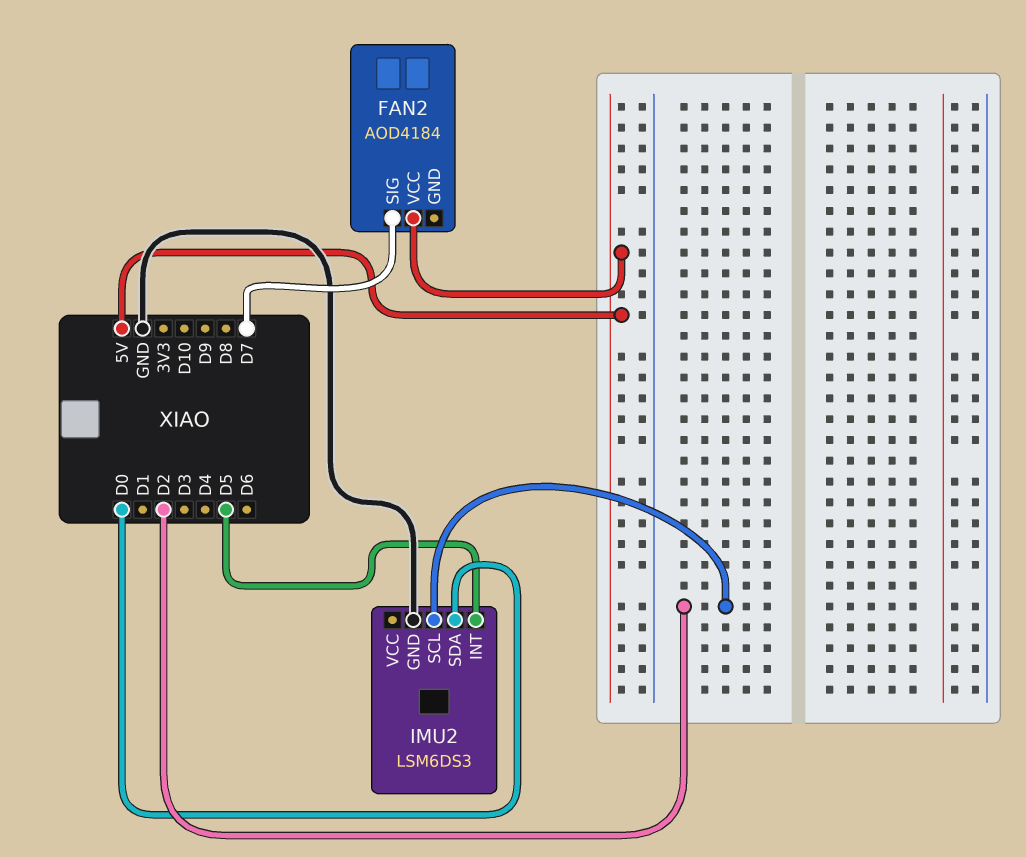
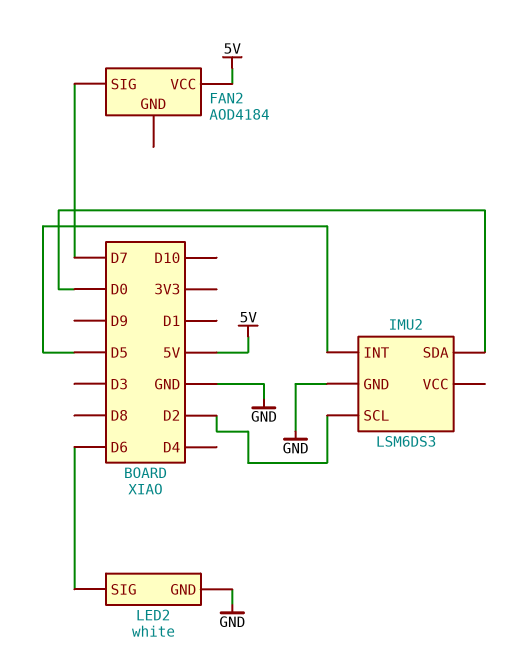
LED2: none -> white
LED2 pin GND: none -> GND
LED2 pin SIG: none -> D6

